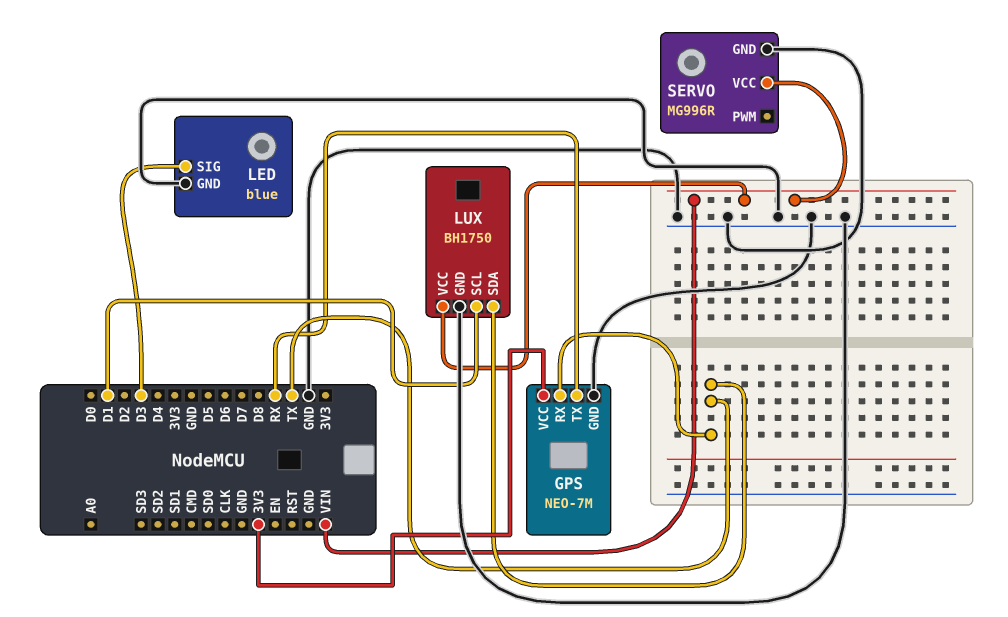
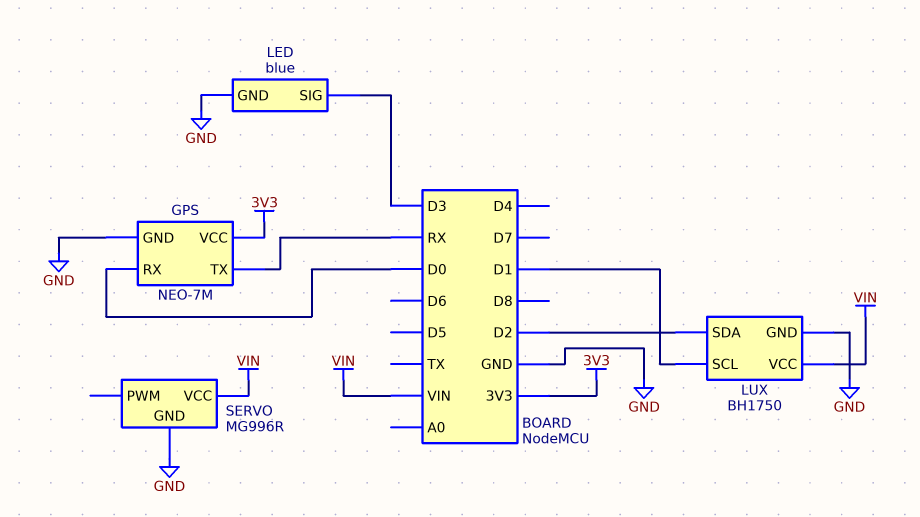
GPS pin RX: TX -> D0
LUX pin SDA: TX -> D2

